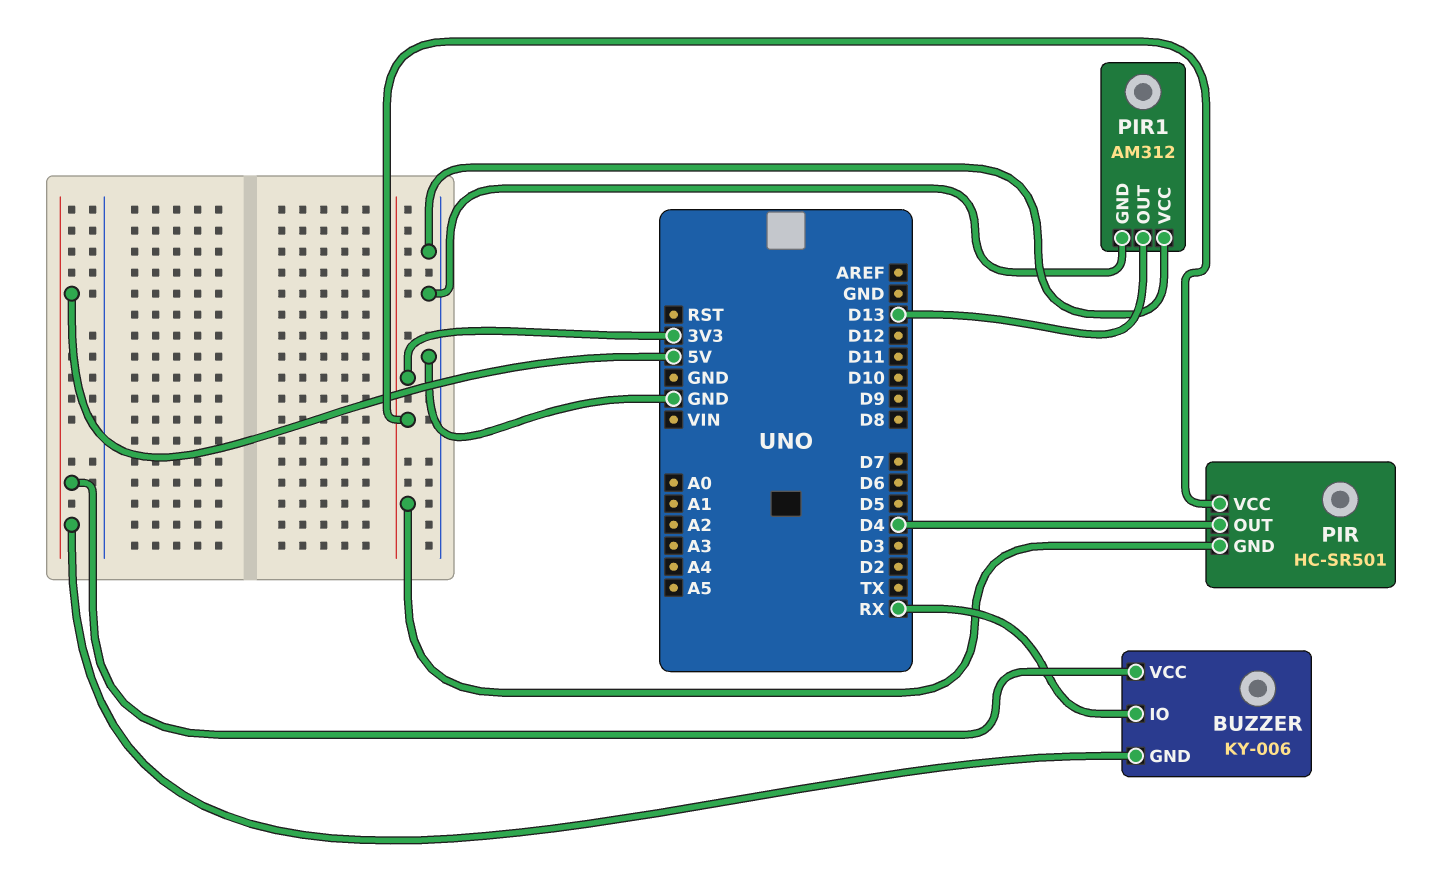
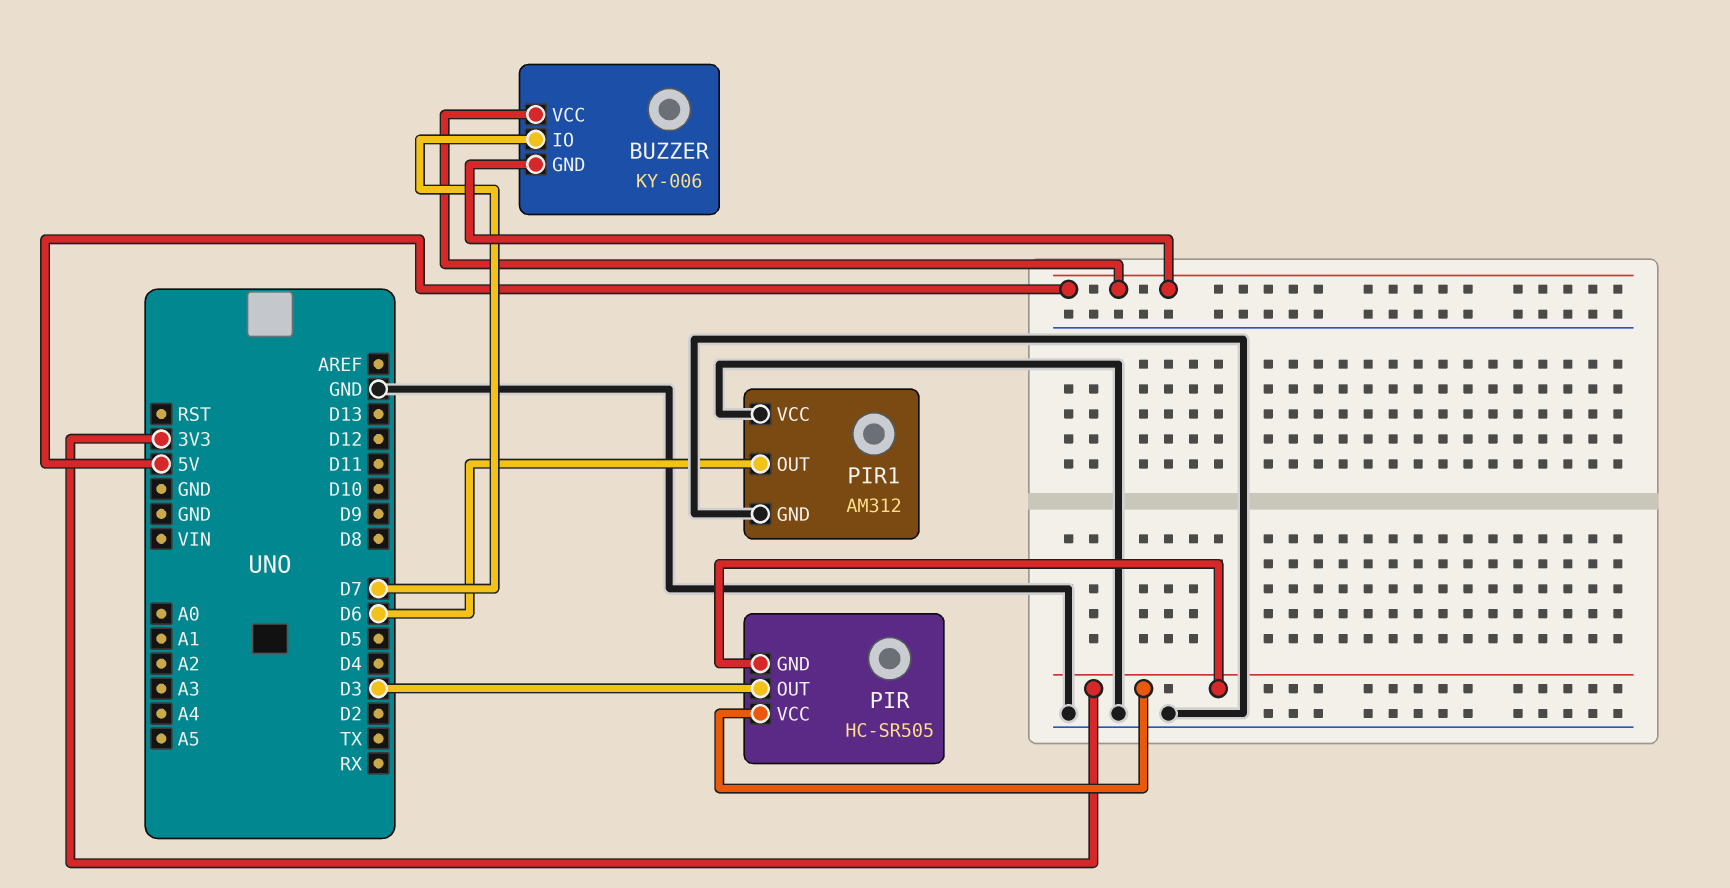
BUZZER pin IO: RX -> D7
PIR: HC-SR501 -> HC-SR505
PIR pin OUT: D4 -> D3
PIR1 pin OUT: D13 -> D6

